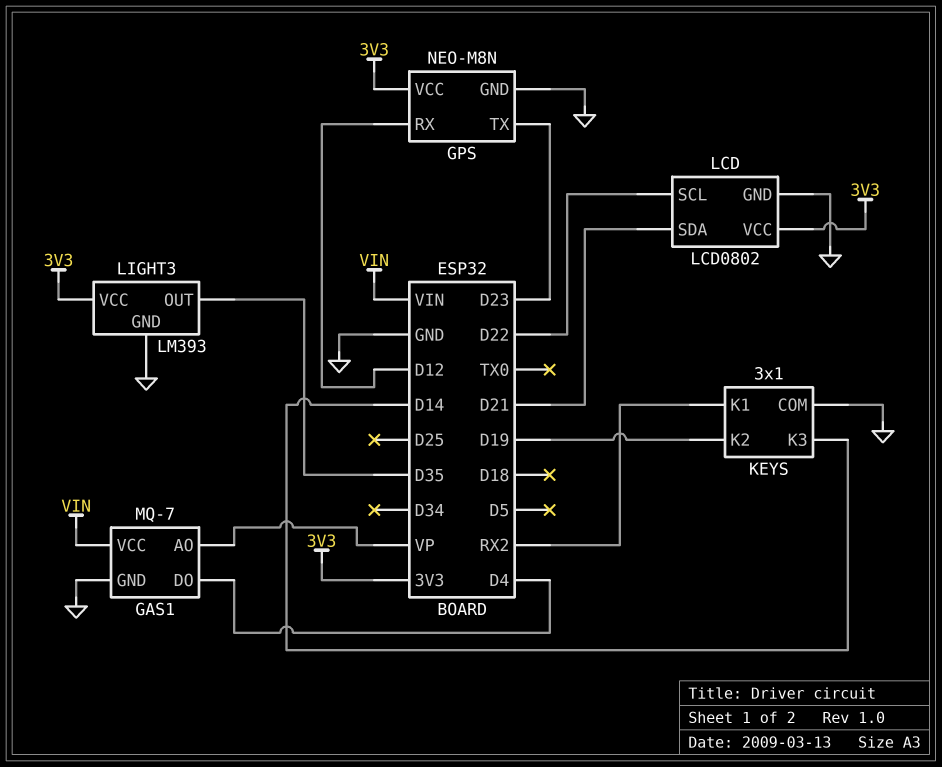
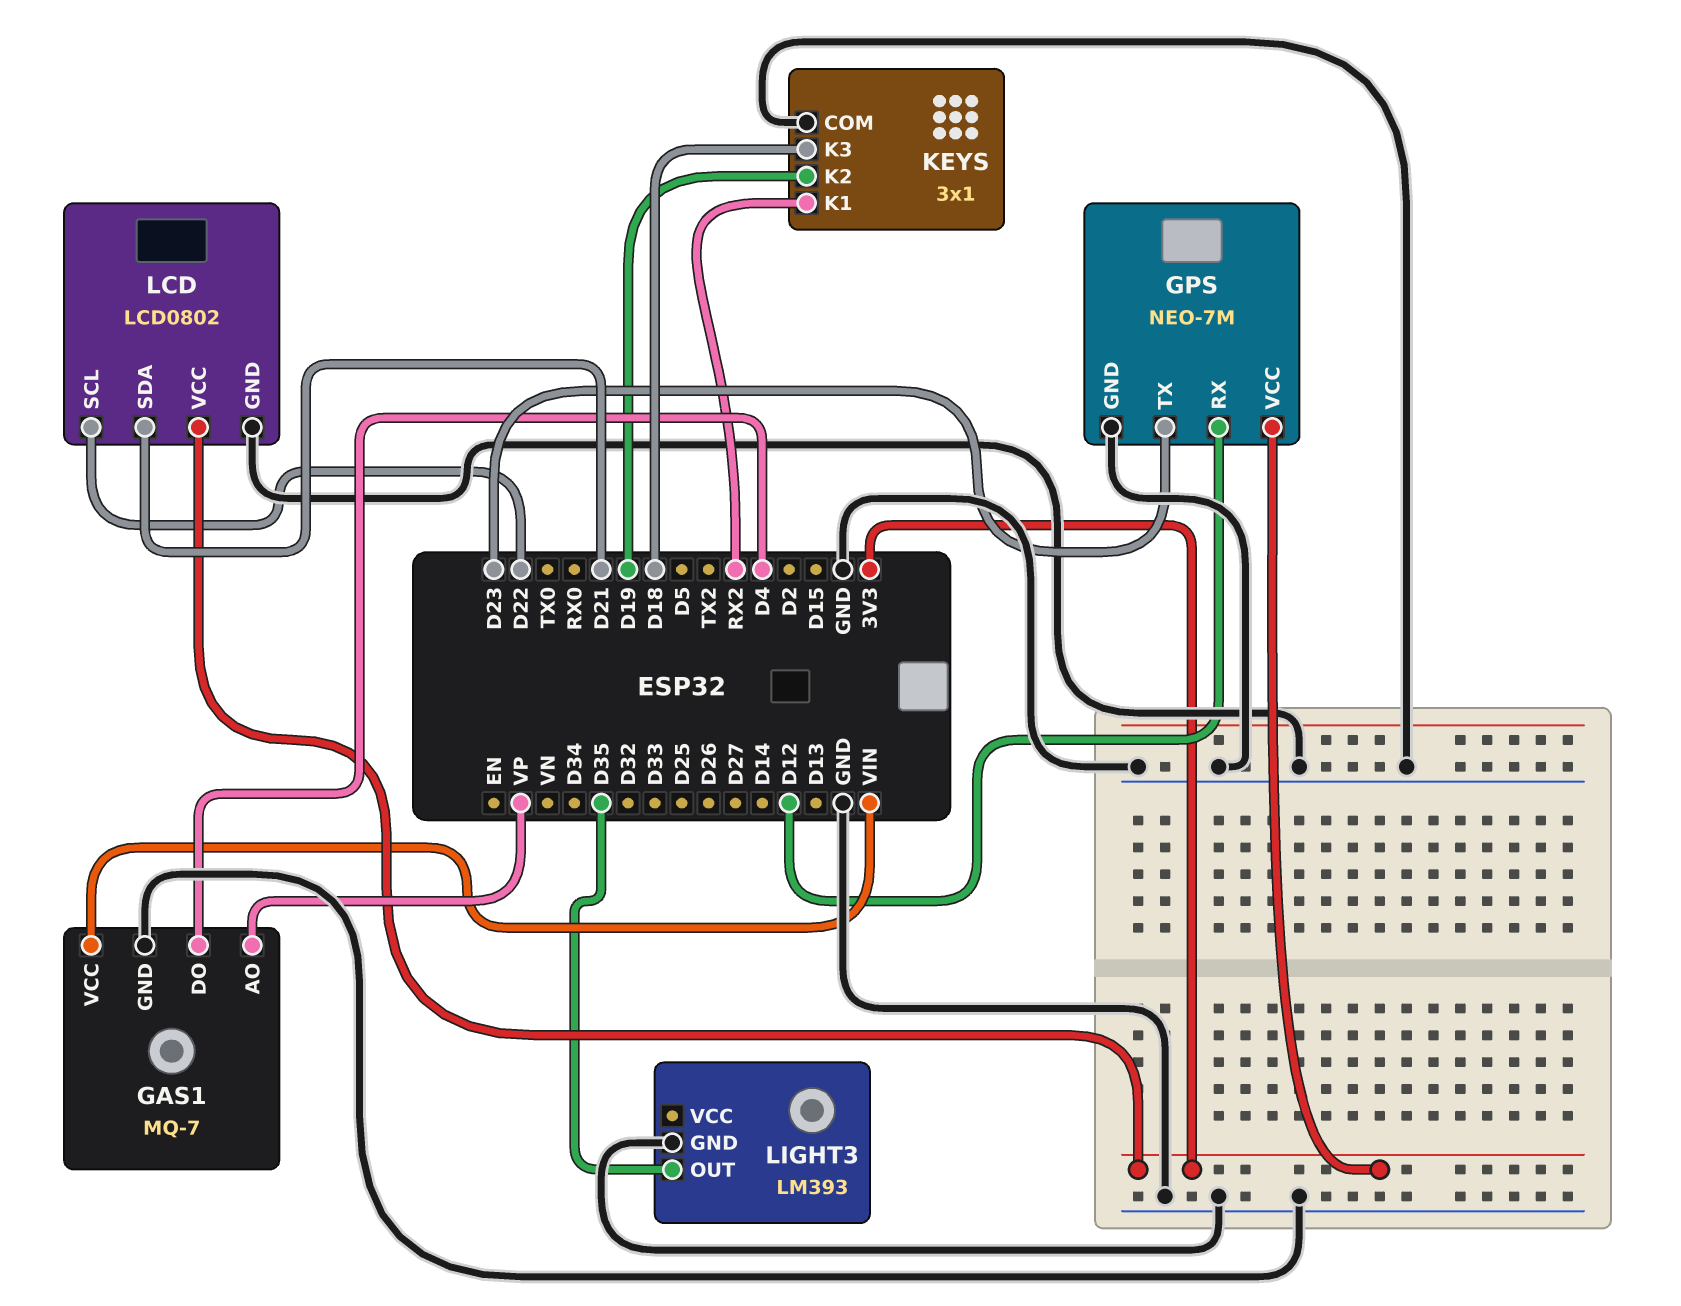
GPS: NEO-M8N -> NEO-7M
KEYS pin K3: D14 -> D18
LIGHT3 pin VCC: 3V3 -> none

